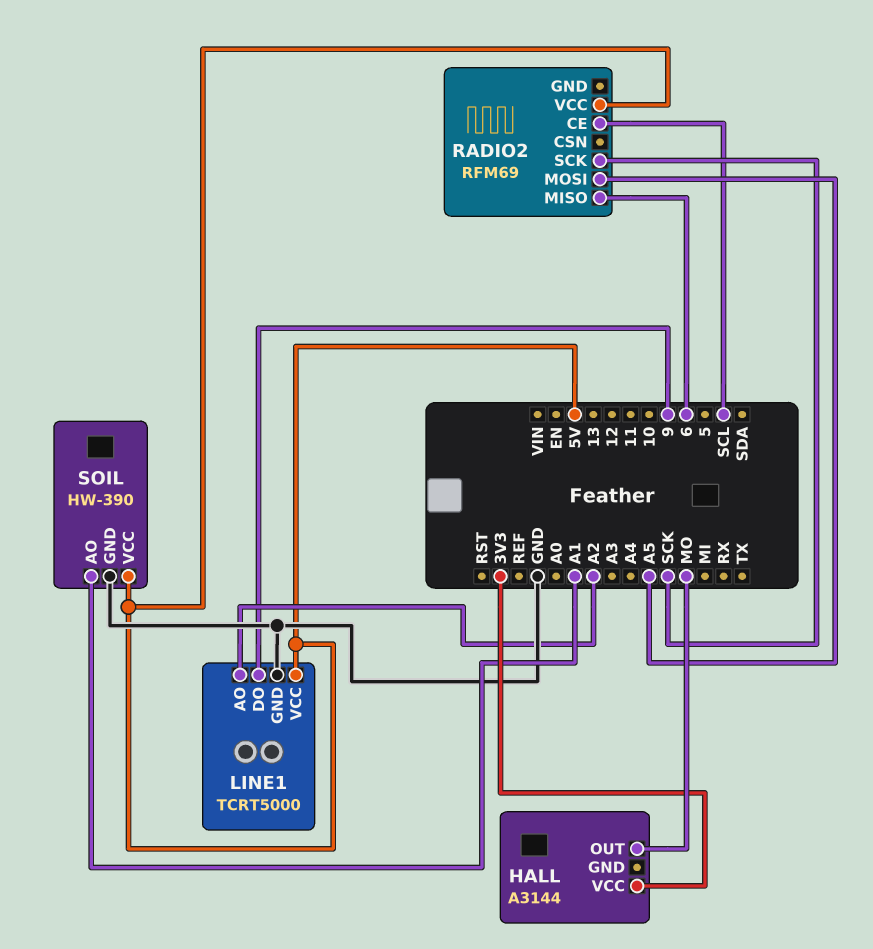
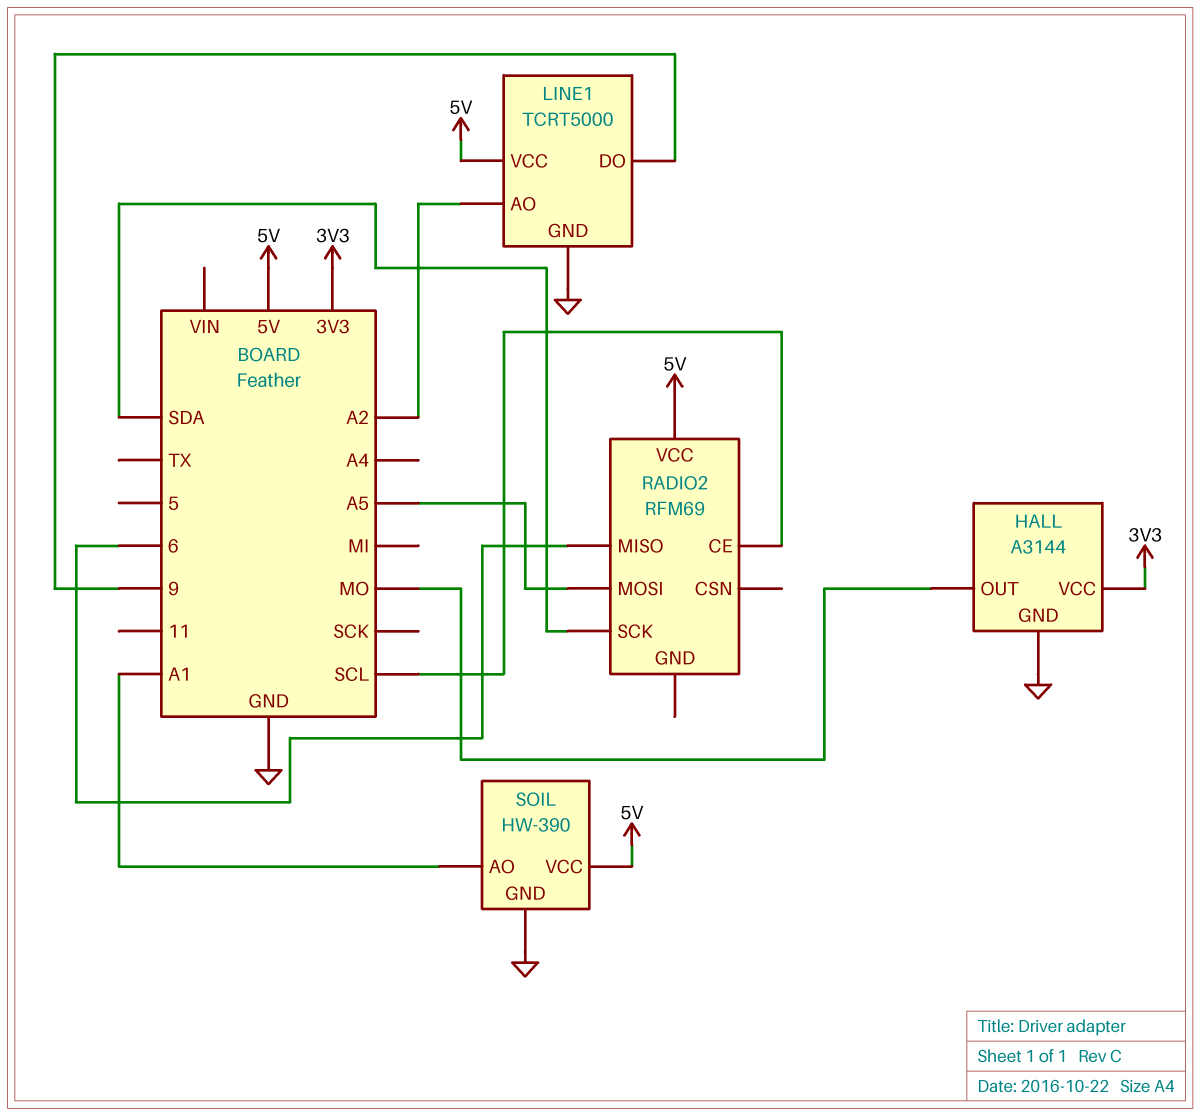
HALL pin GND: none -> GND
RADIO2 pin SCK: SCK -> SDA

